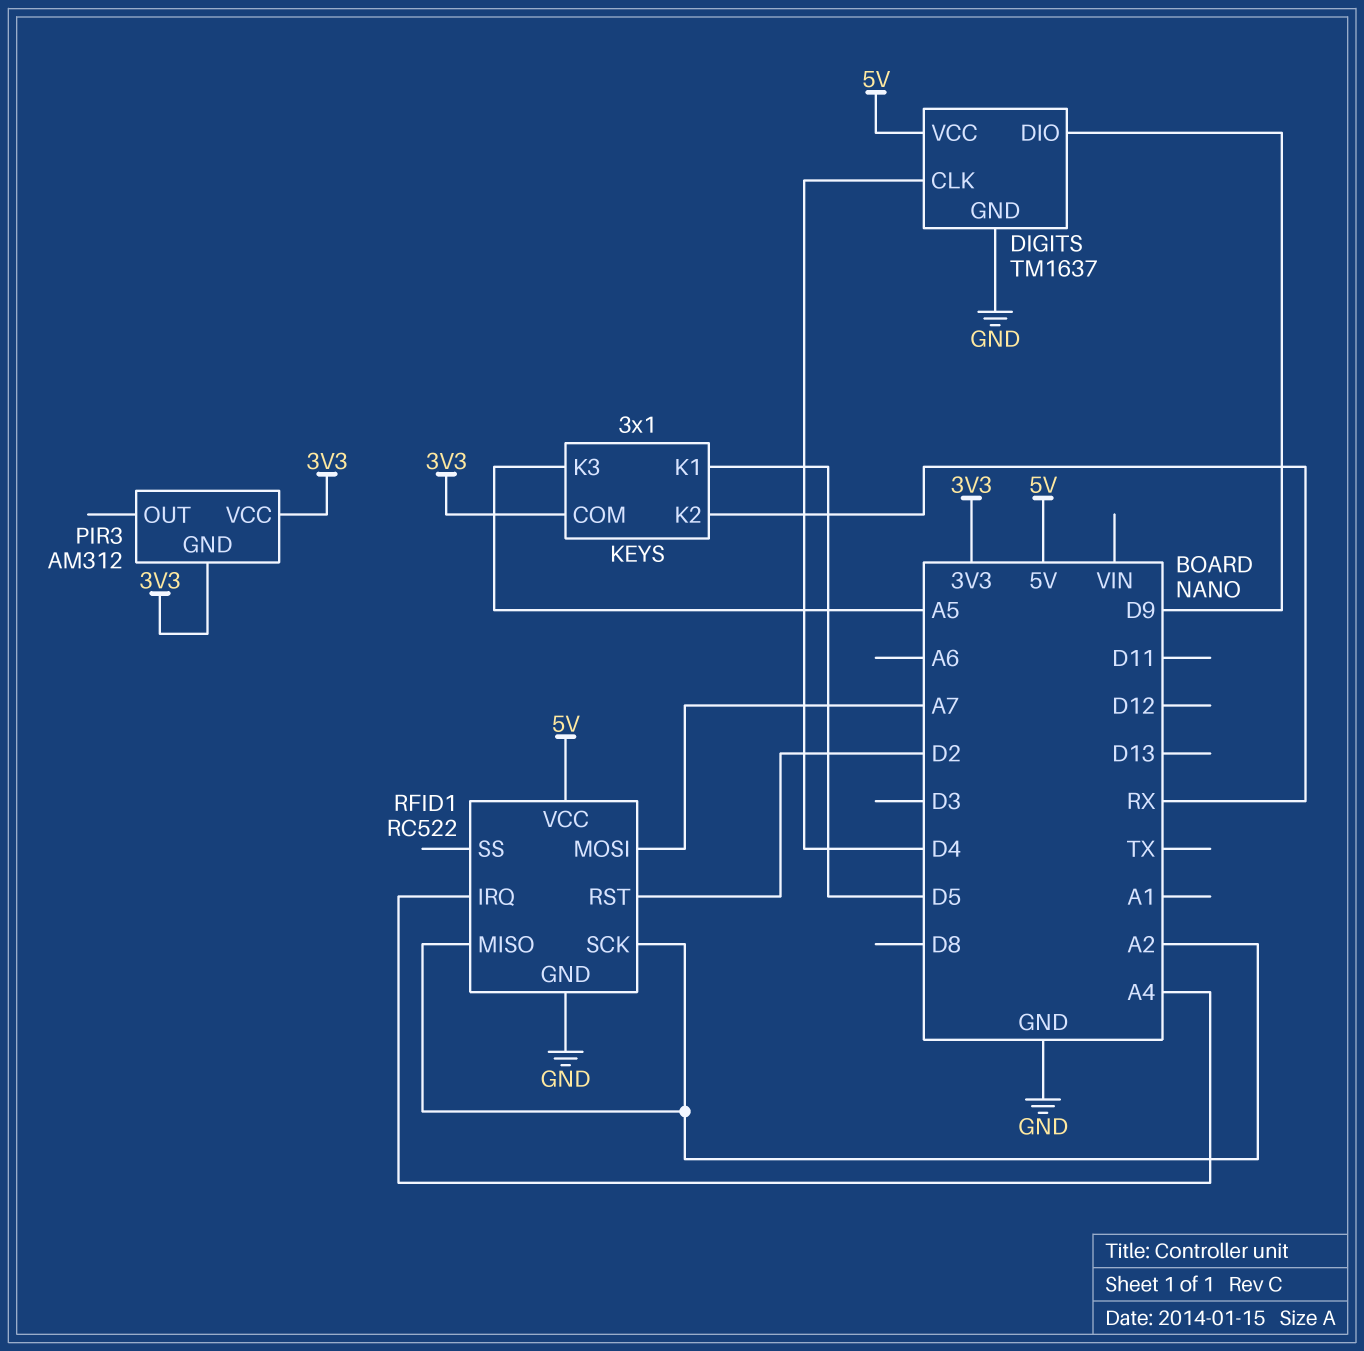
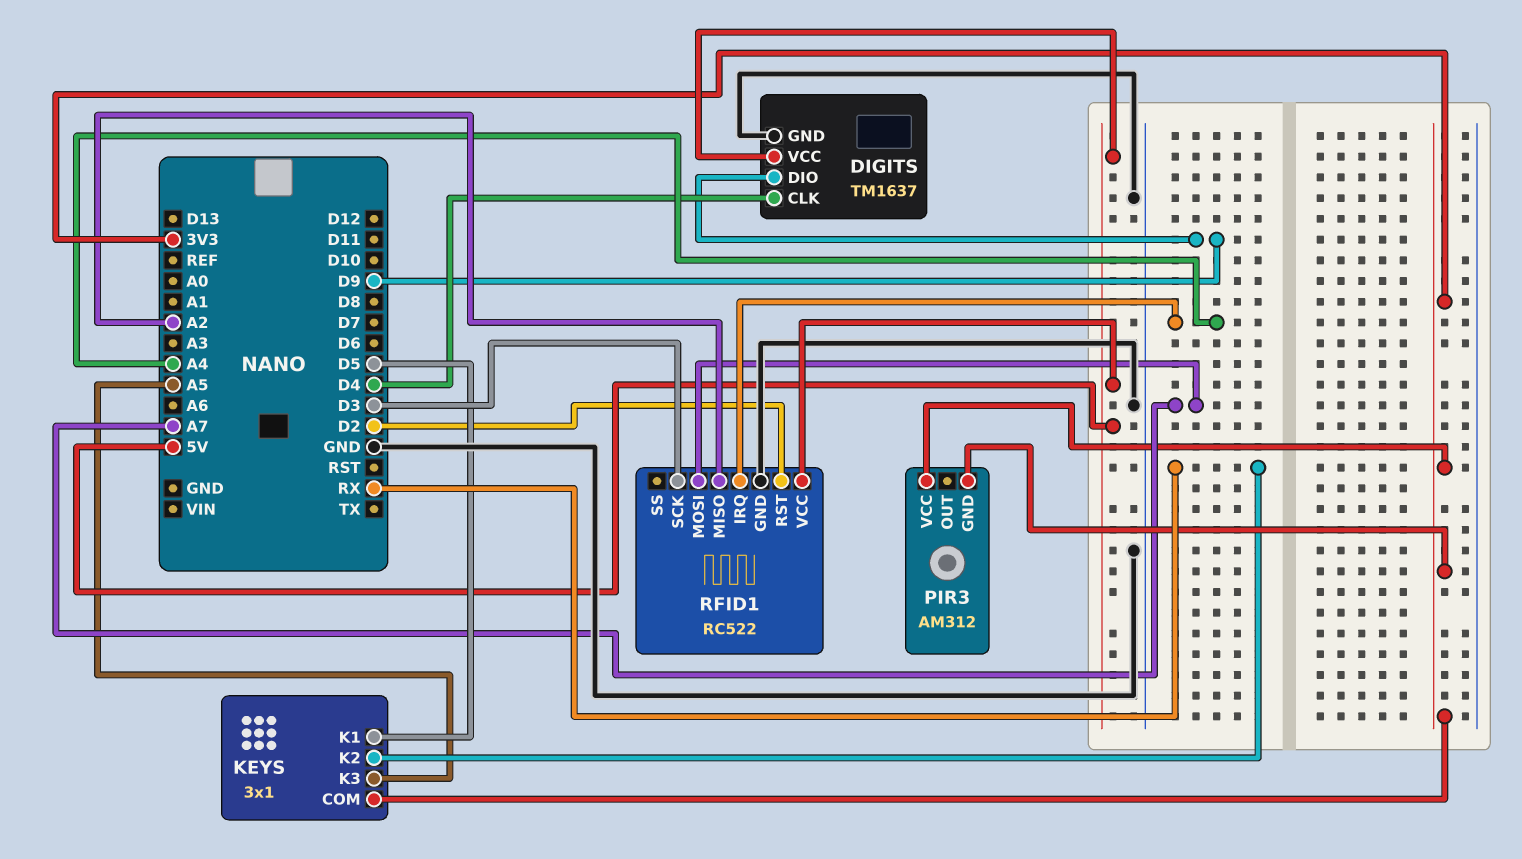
RFID1 pin SCK: A2 -> D3

